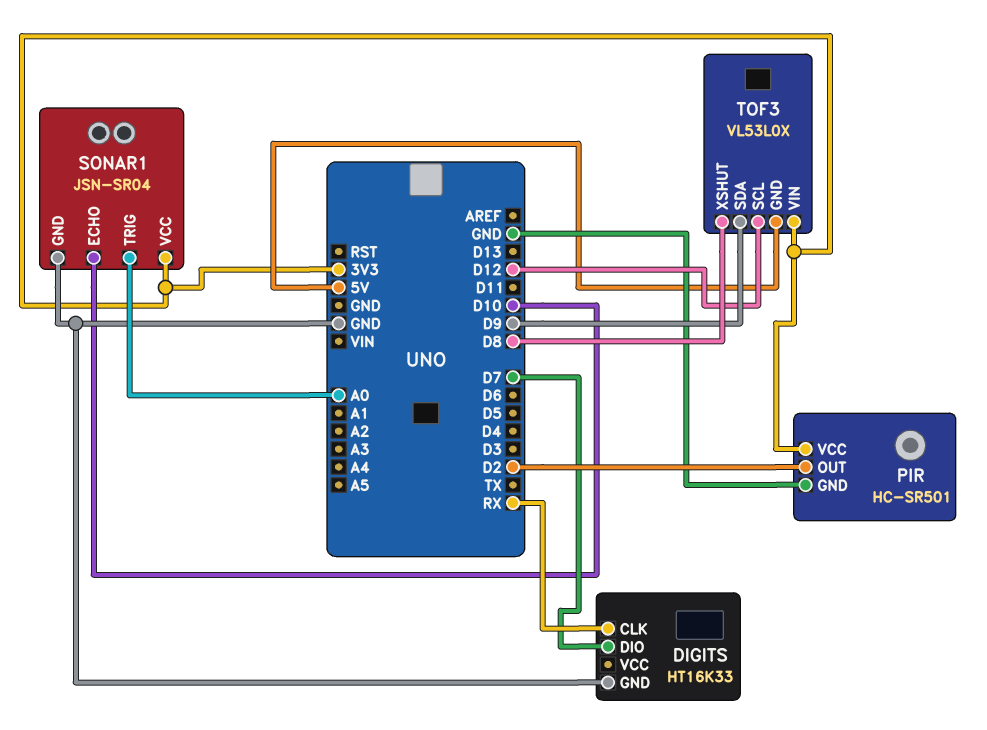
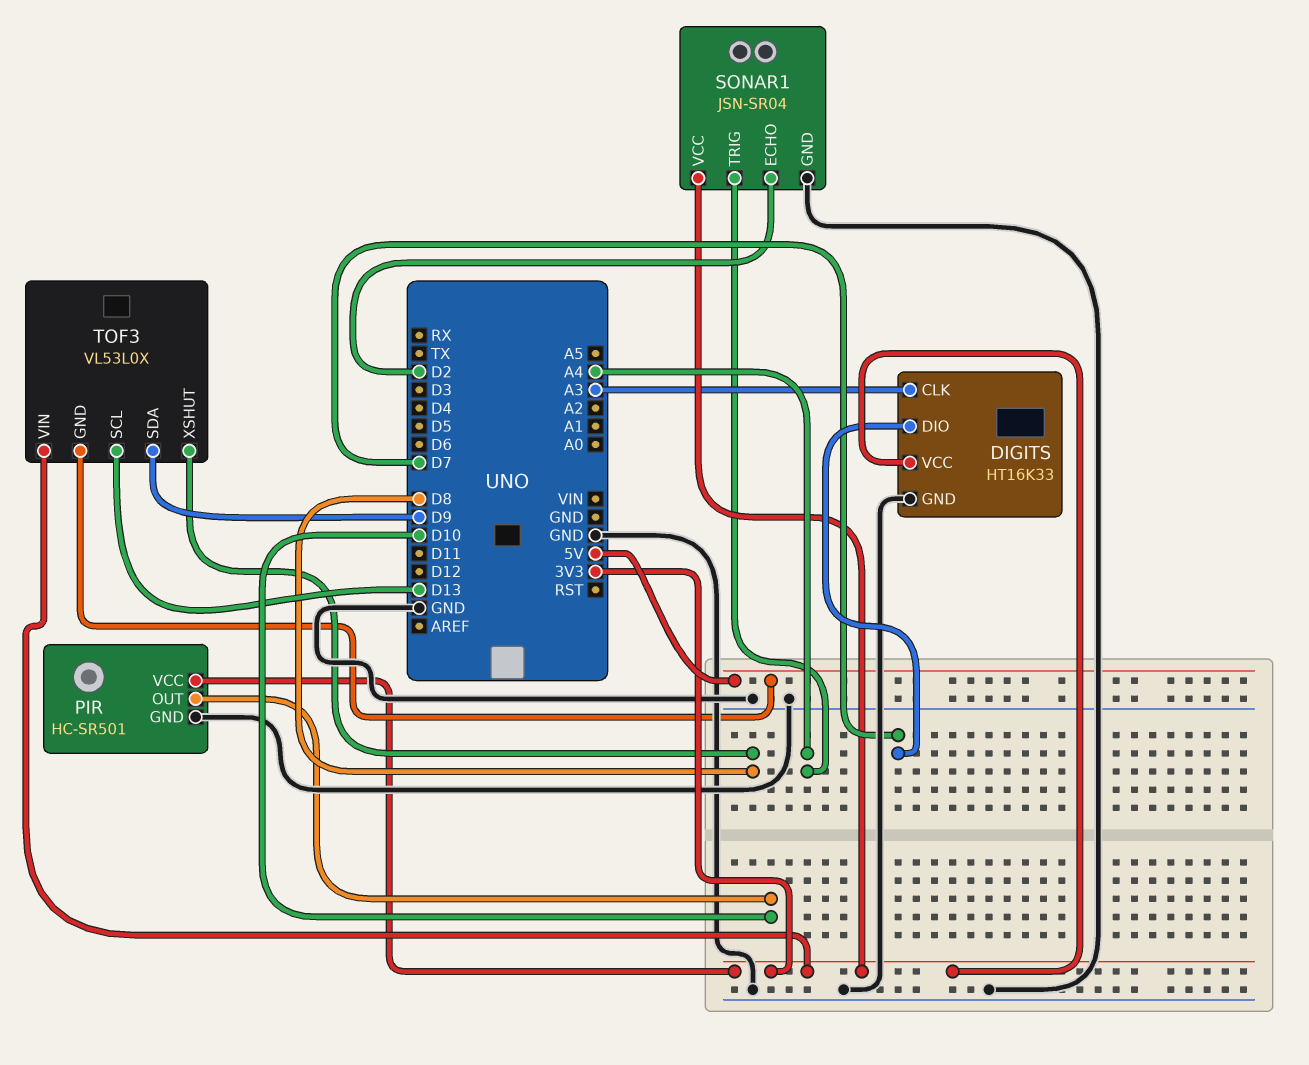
DIGITS pin CLK: RX -> A3
DIGITS pin VCC: none -> 3V3
PIR pin OUT: D2 -> D10
SONAR1 pin ECHO: D10 -> D2
SONAR1 pin TRIG: A0 -> A4
TOF3 pin SCL: D12 -> D13

